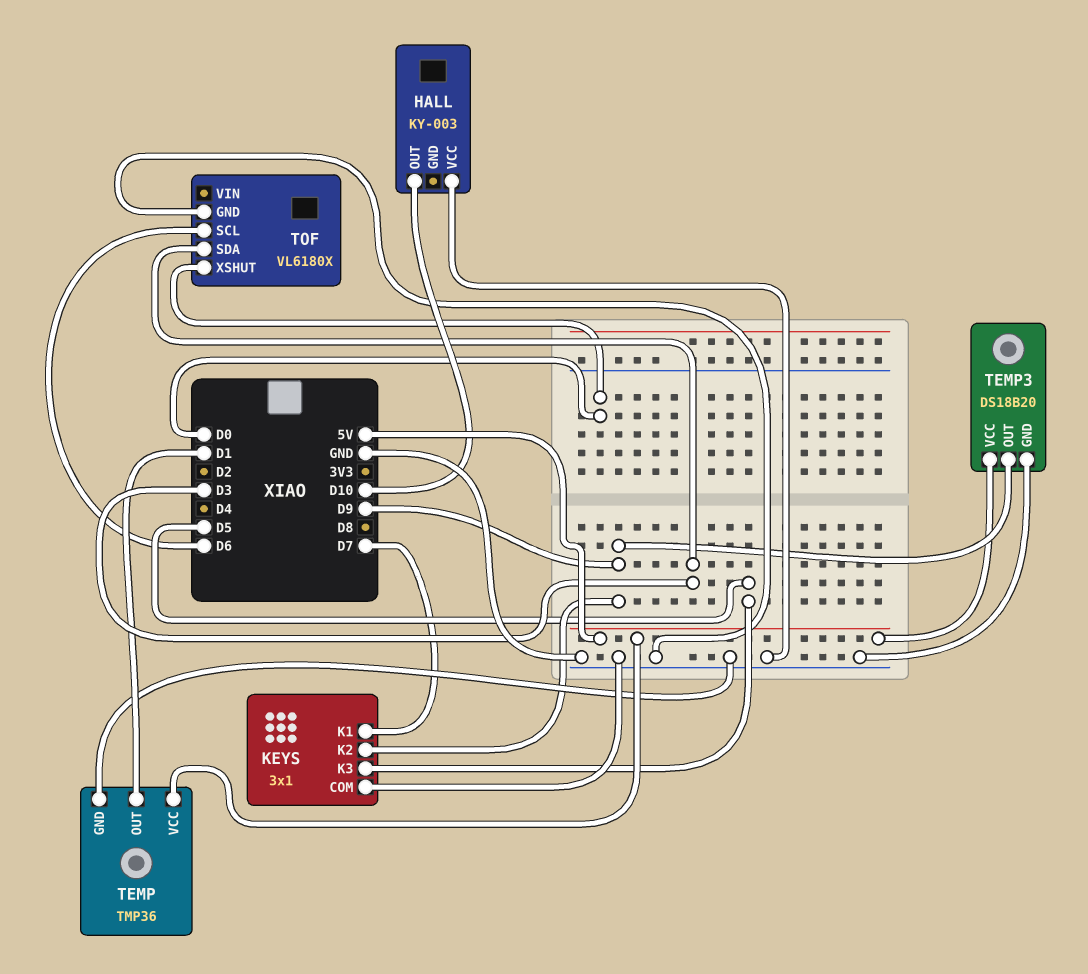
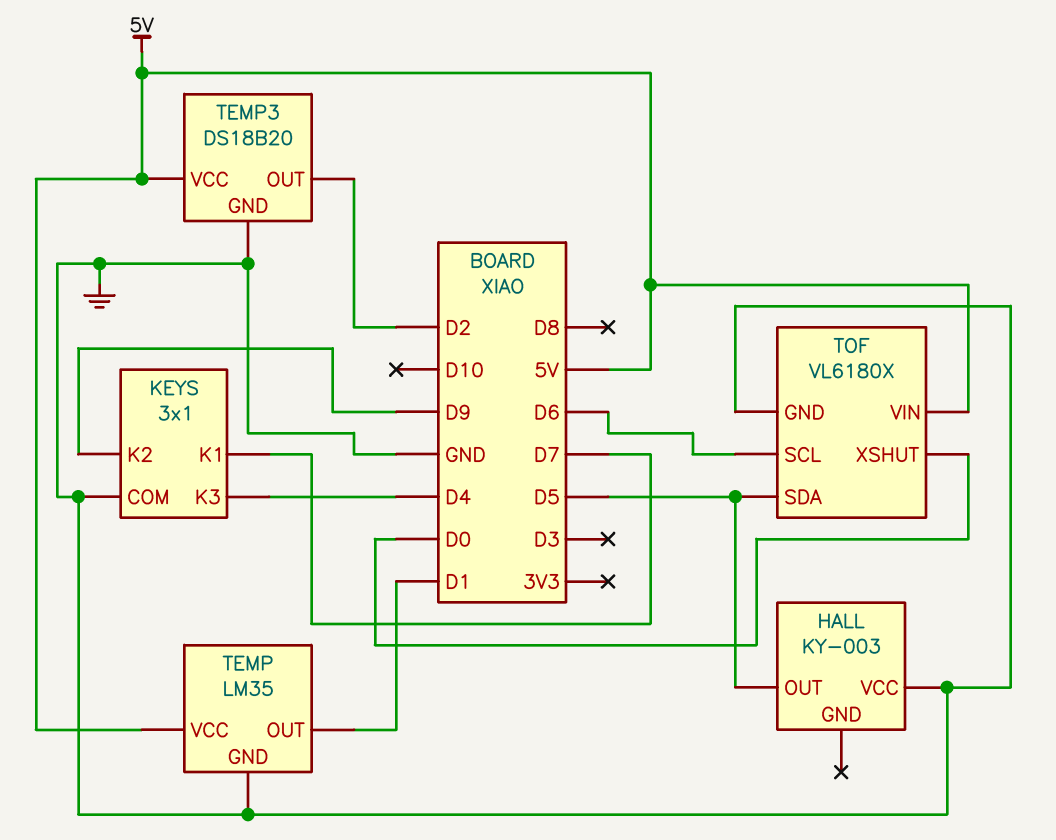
HALL pin OUT: D10 -> D5
KEYS pin K3: D5 -> D4
TEMP: TMP36 -> LM35
TEMP3 pin OUT: D9 -> D2
TOF pin SDA: D3 -> D5
TOF pin VIN: none -> 5V

